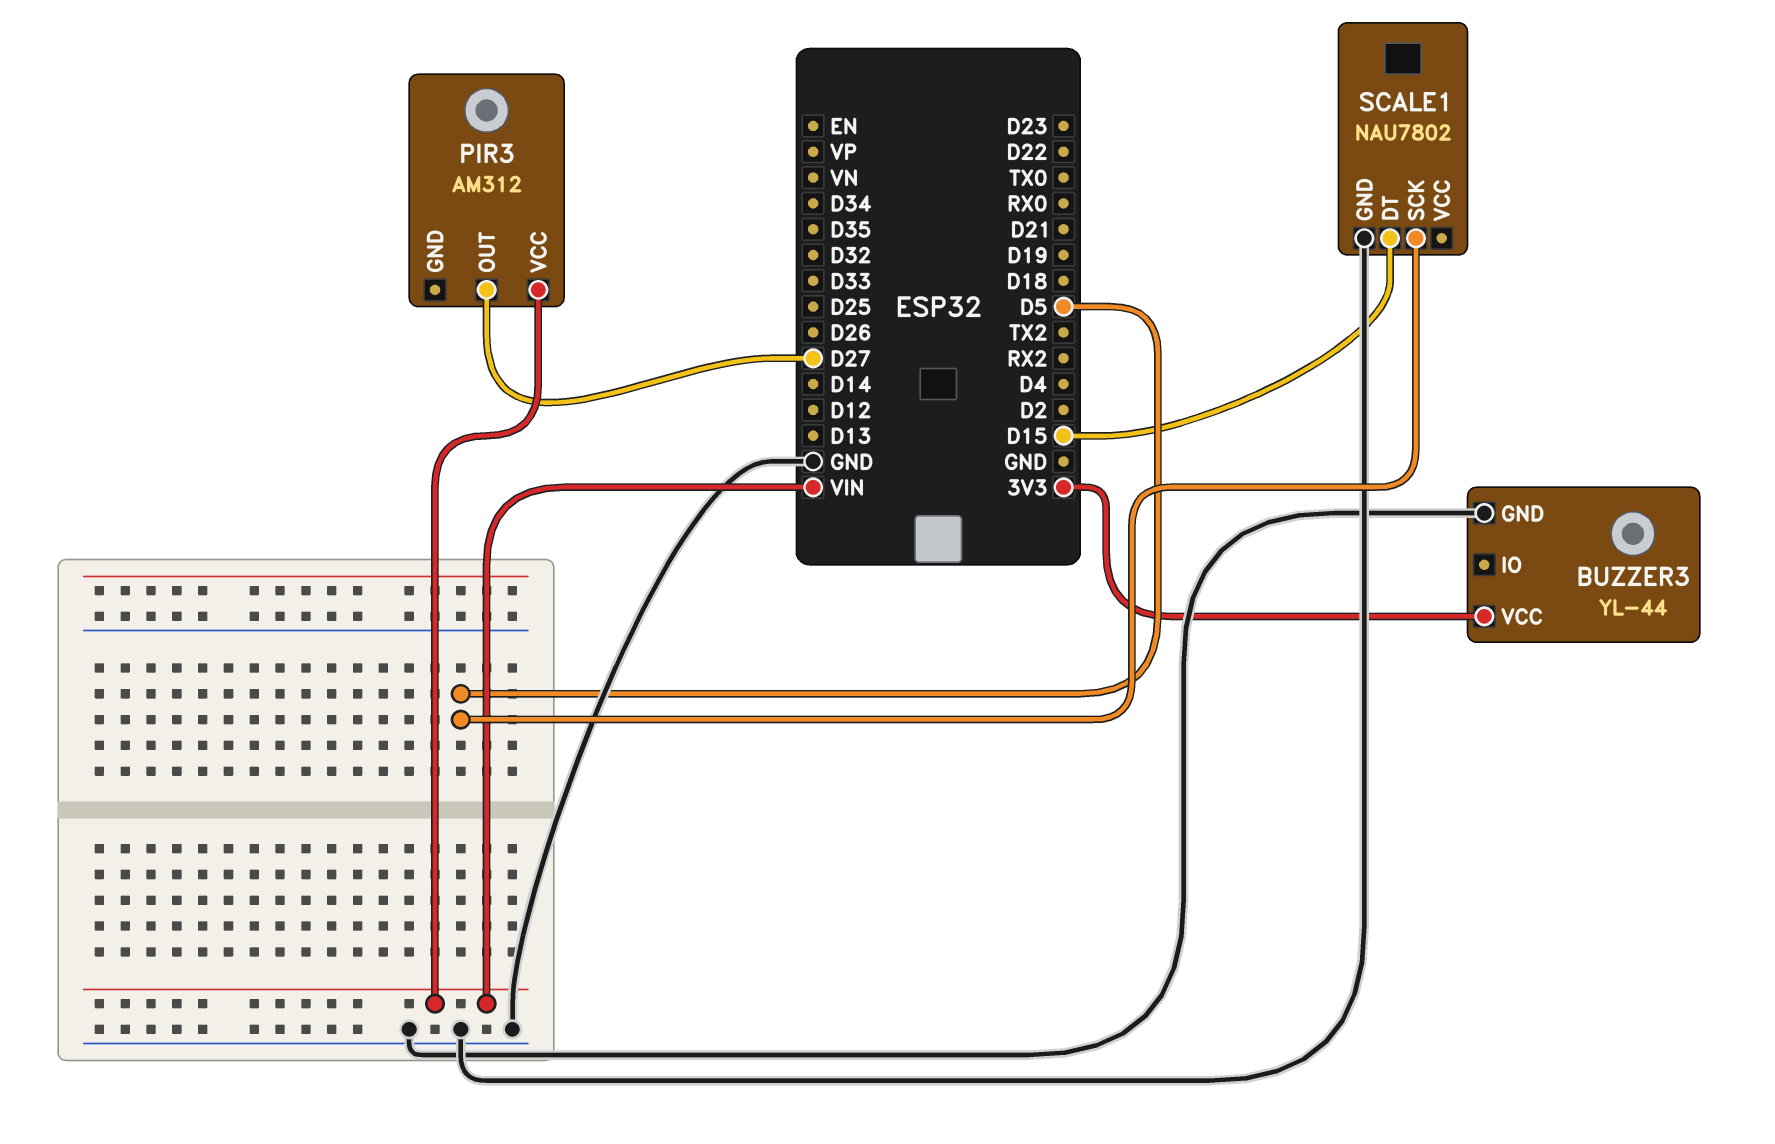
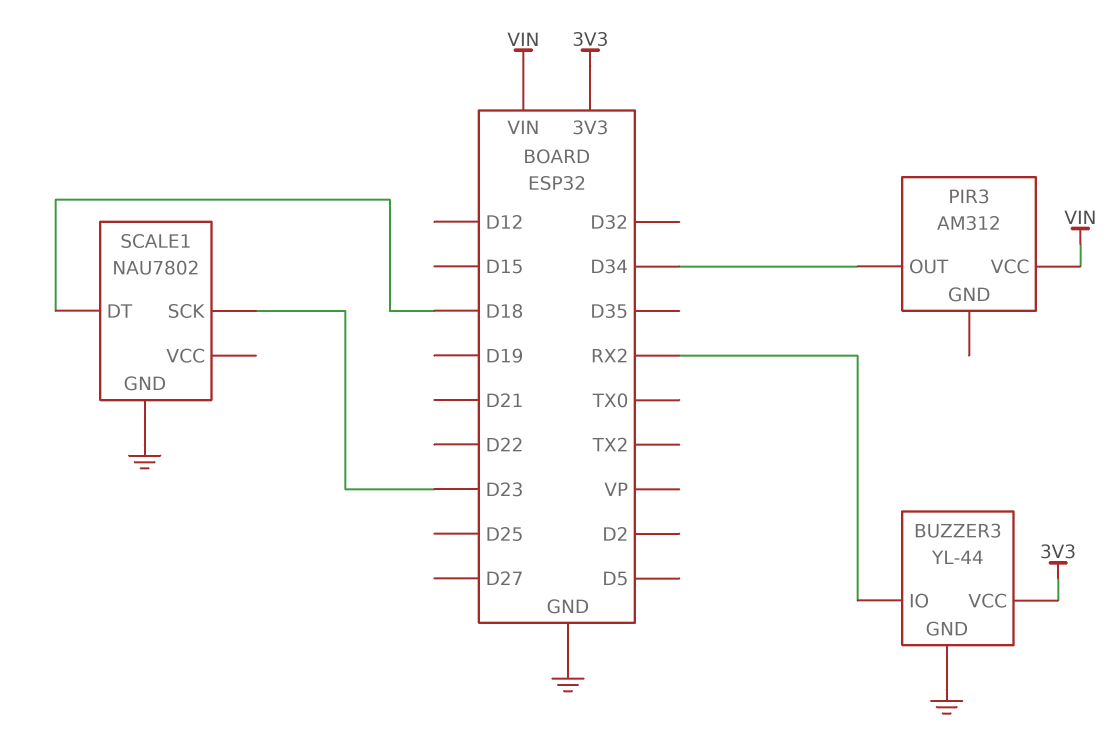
BUZZER3 pin IO: none -> RX2
PIR3 pin OUT: D27 -> D34
SCALE1 pin DT: D15 -> D18
SCALE1 pin SCK: D5 -> D23

